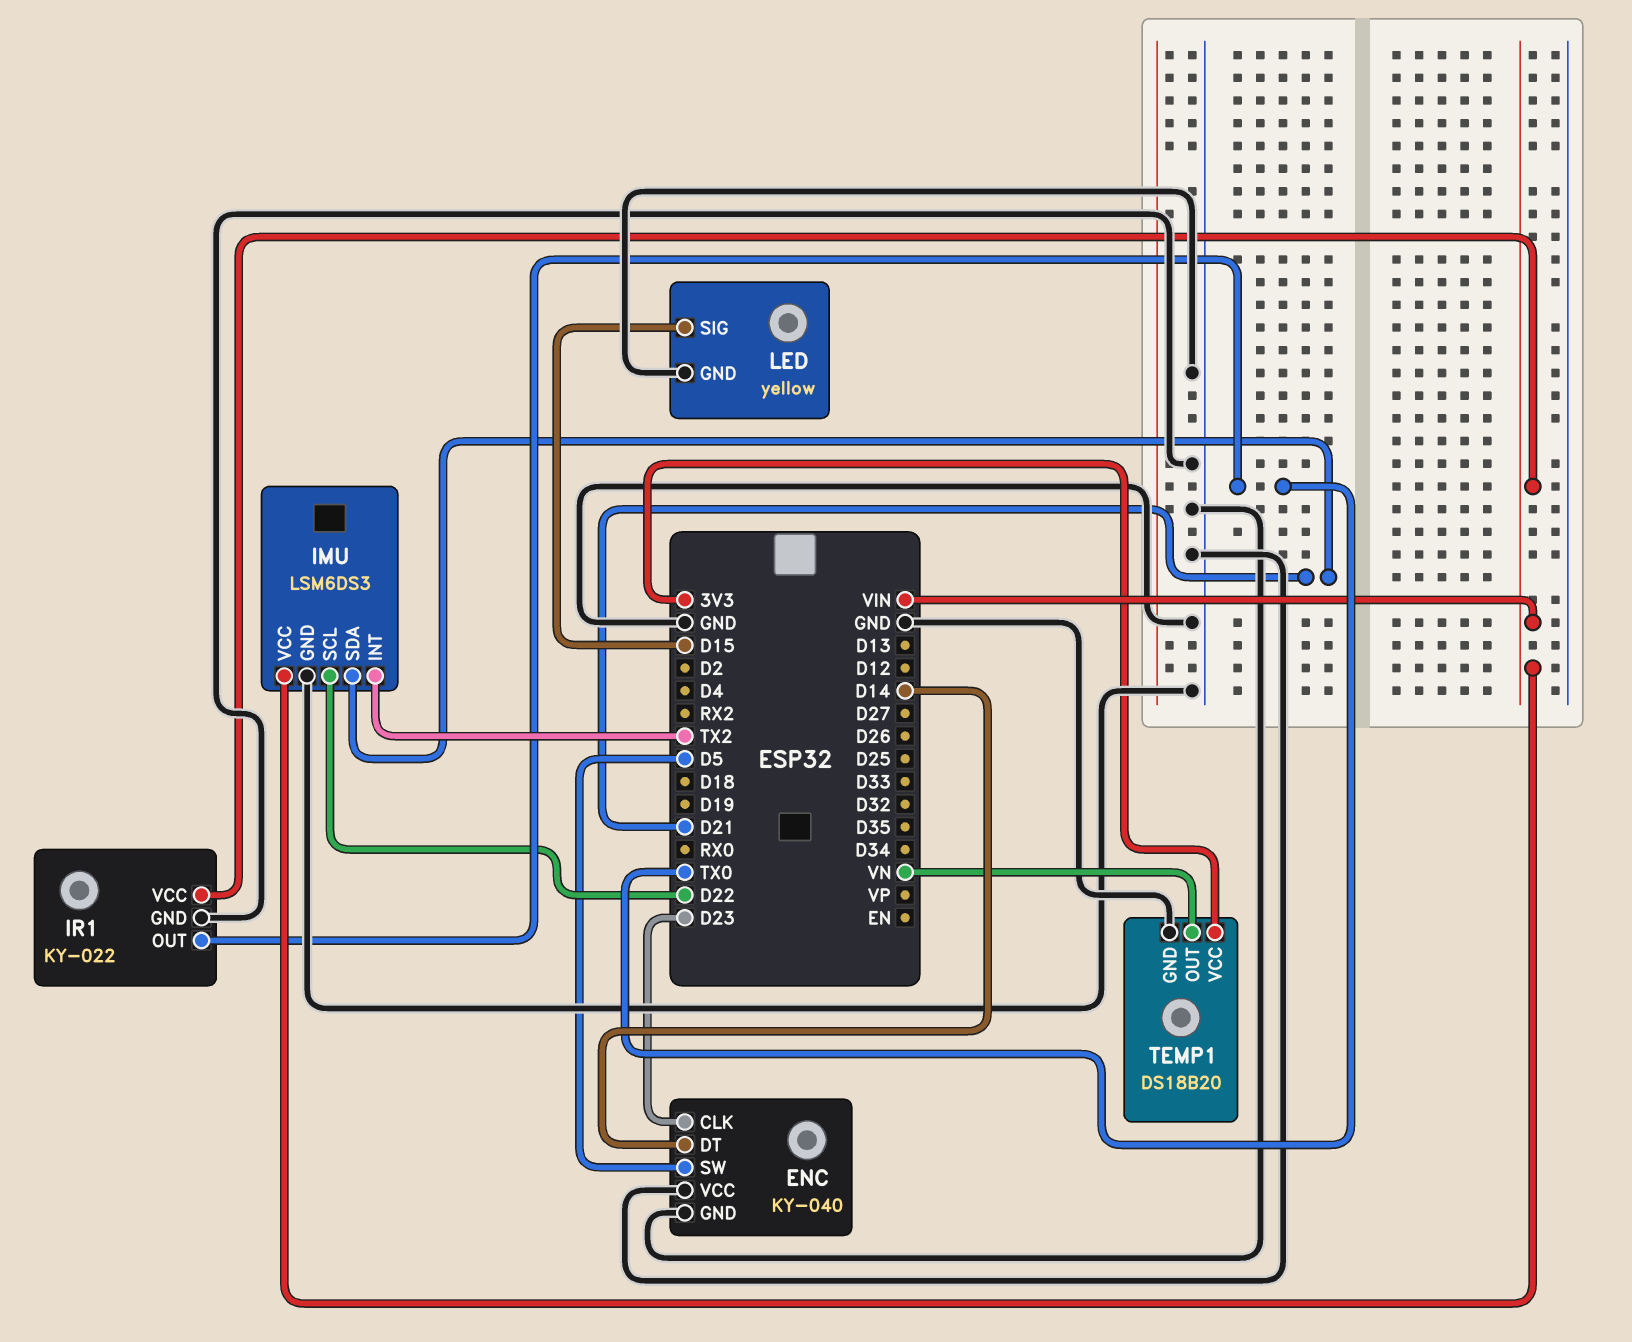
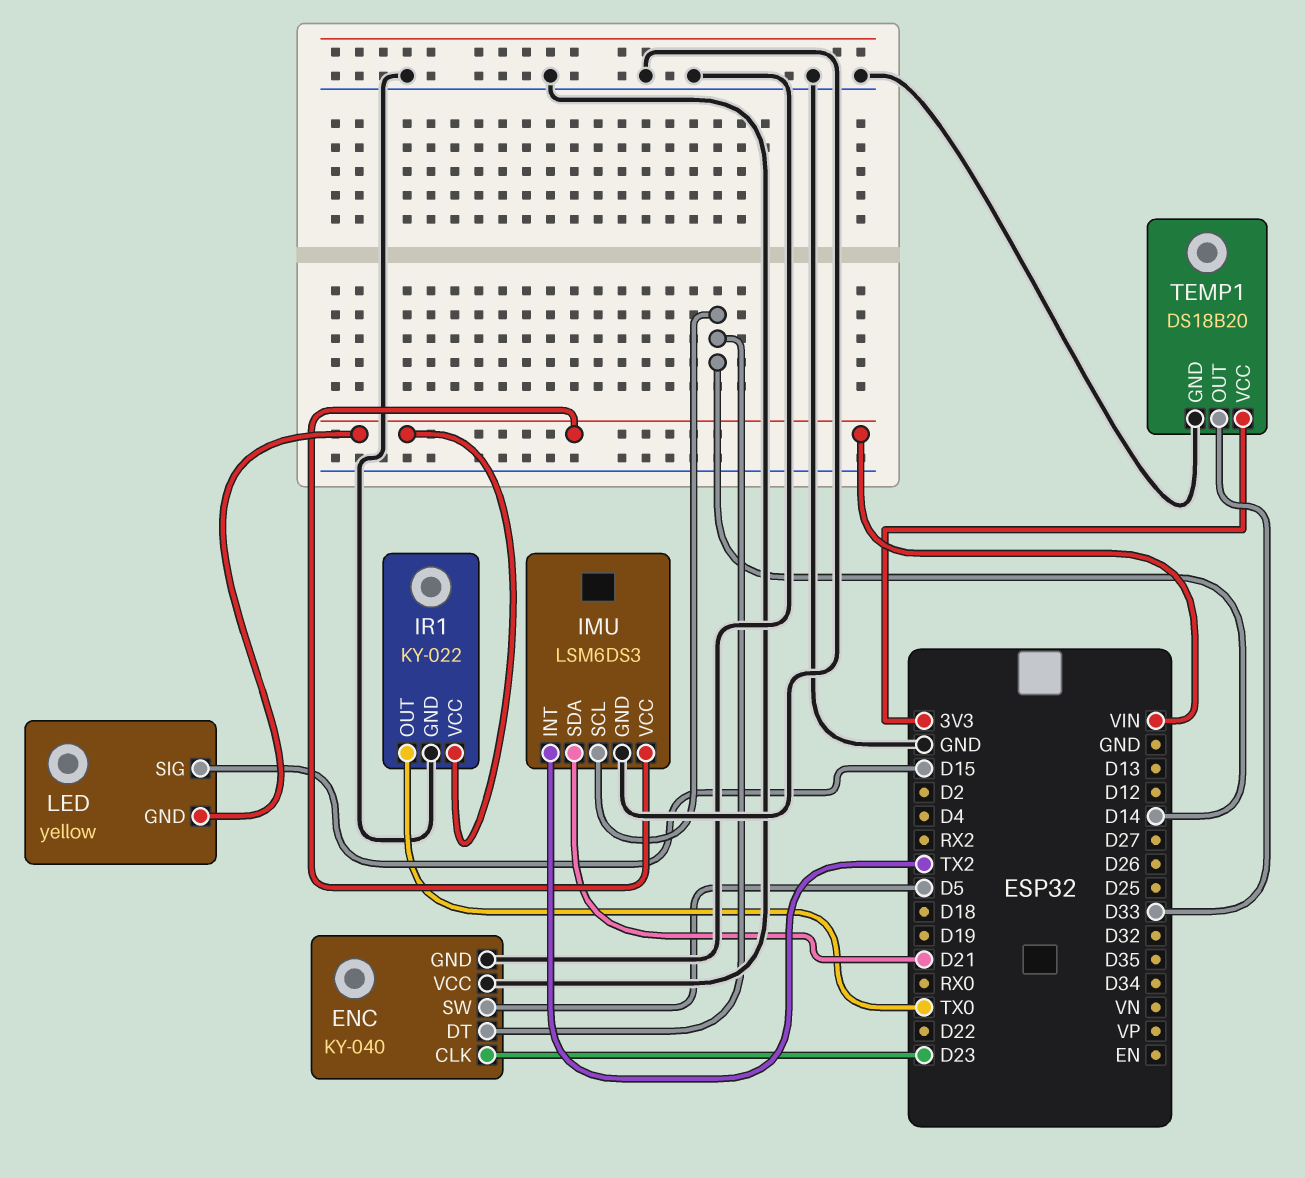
IMU pin SCL: D22 -> D14
LED pin GND: GND -> VIN
TEMP1 pin OUT: VN -> D33

